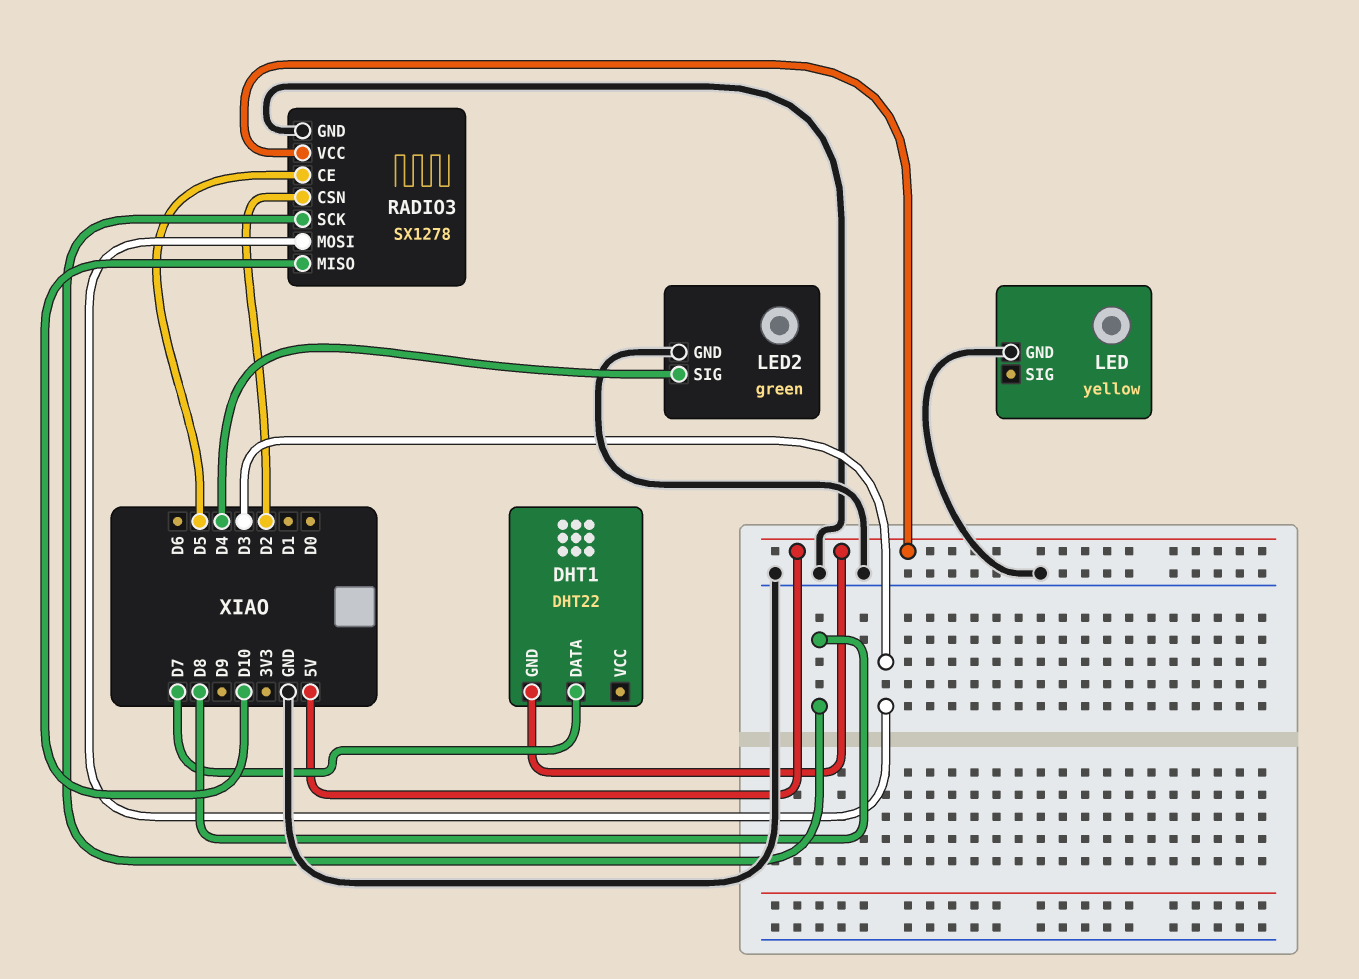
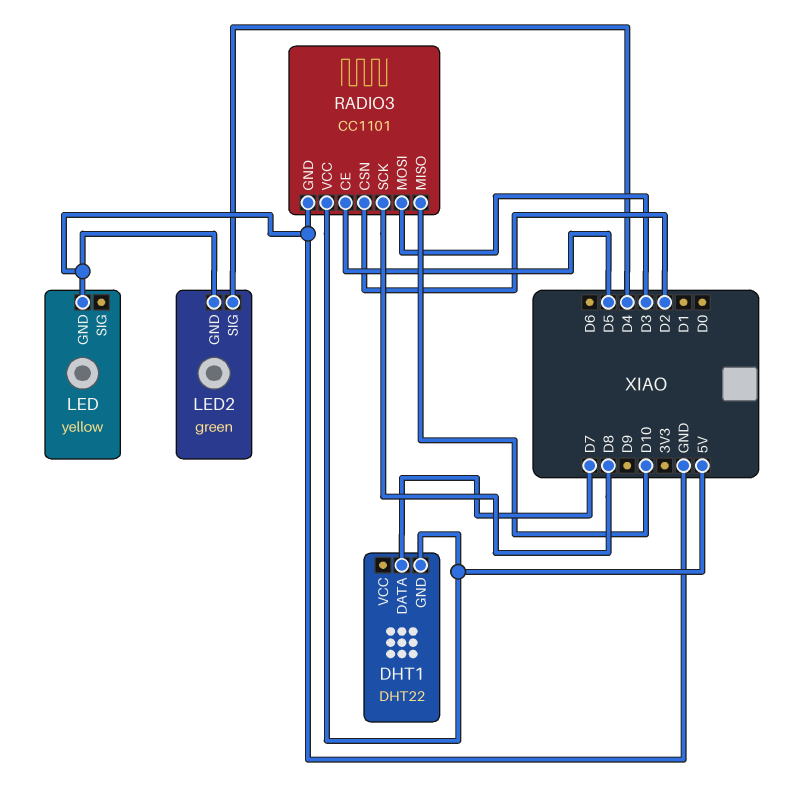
RADIO3: SX1278 -> CC1101

